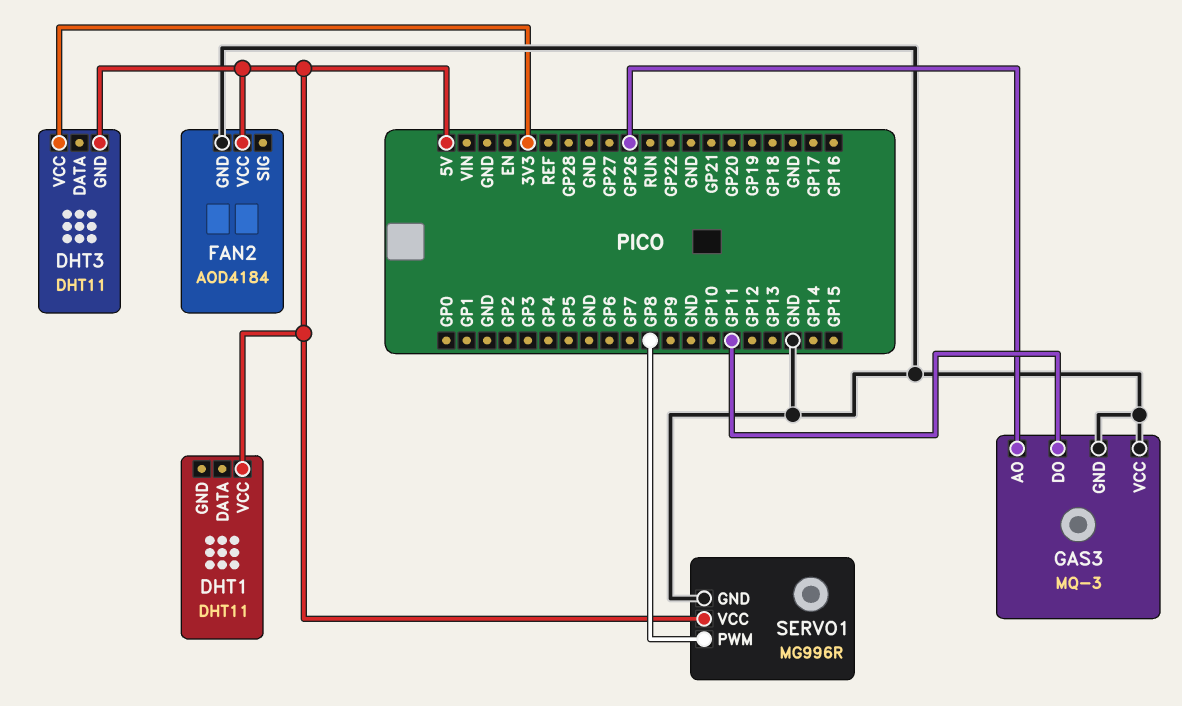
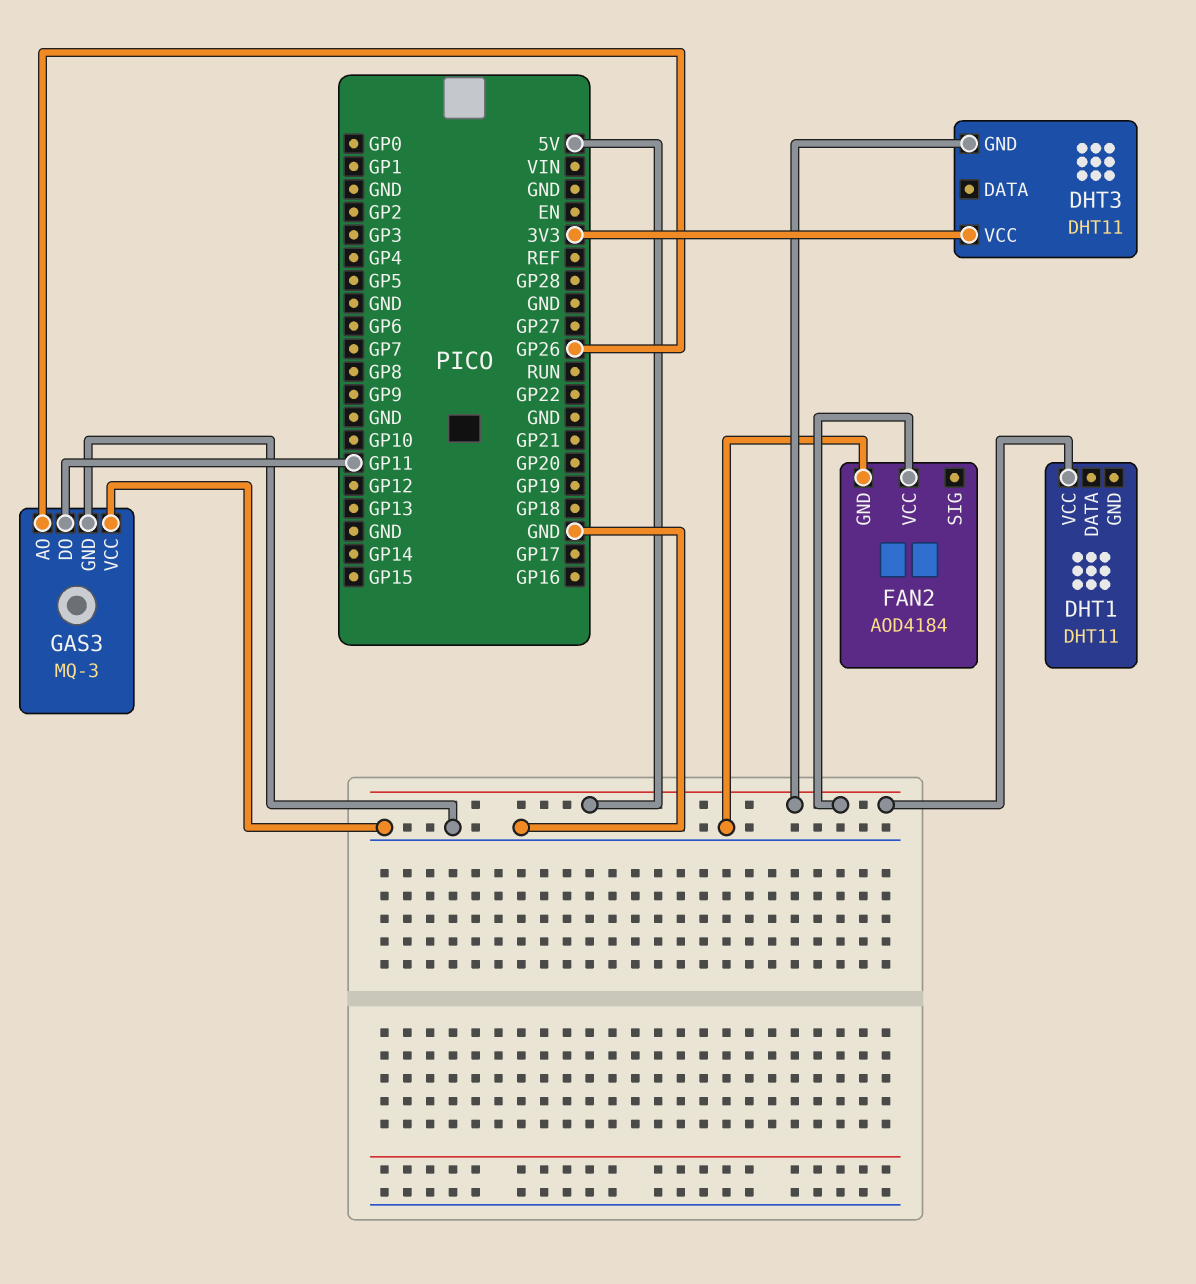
SERVO1: MG996R -> none
SERVO1 pin GND: GND -> none
SERVO1 pin PWM: GP8 -> none
SERVO1 pin VCC: 5V -> none

